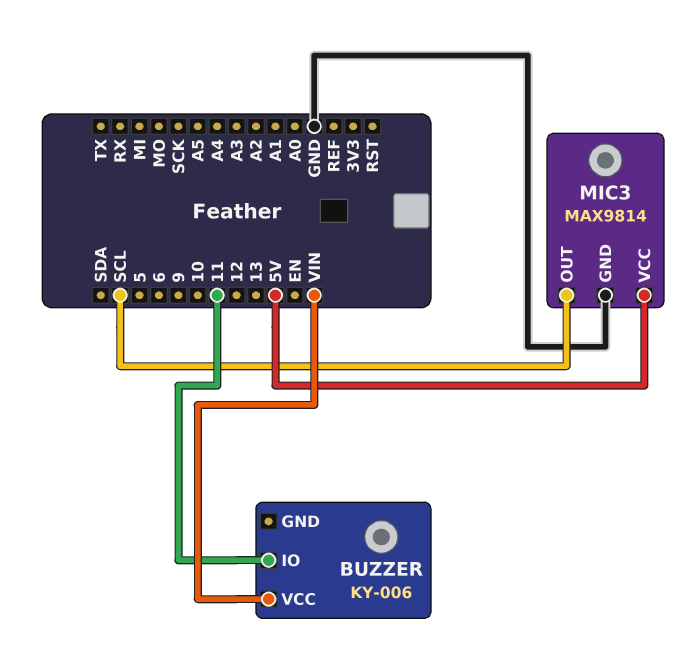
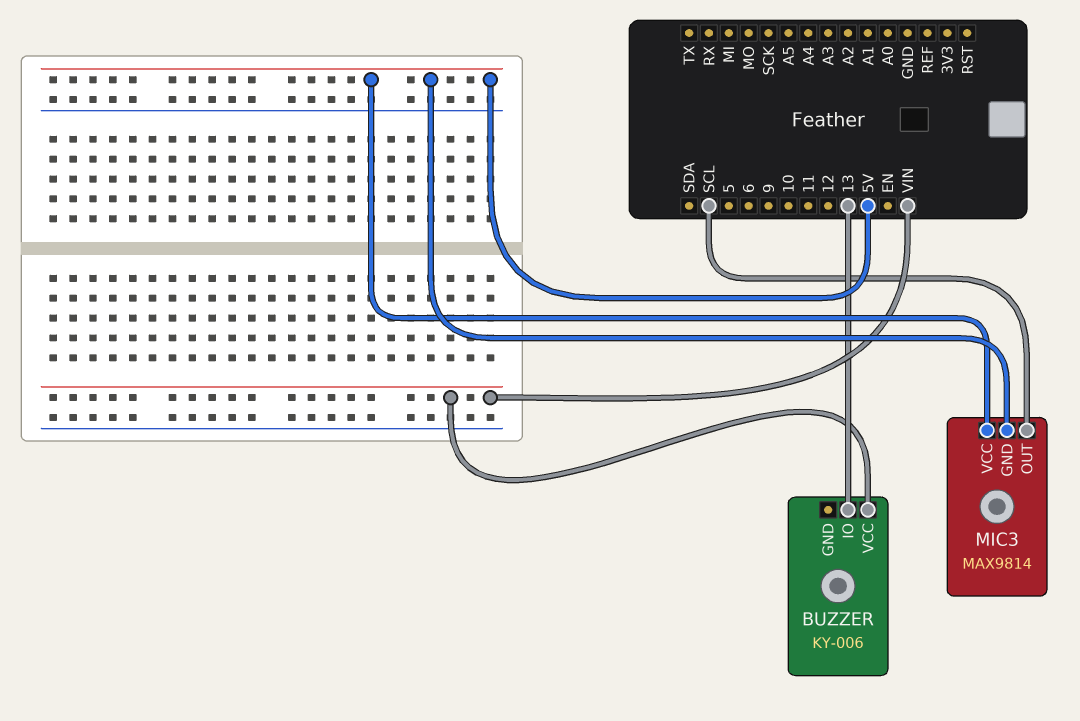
BUZZER pin IO: 11 -> 13
MIC3 pin GND: GND -> 5V

